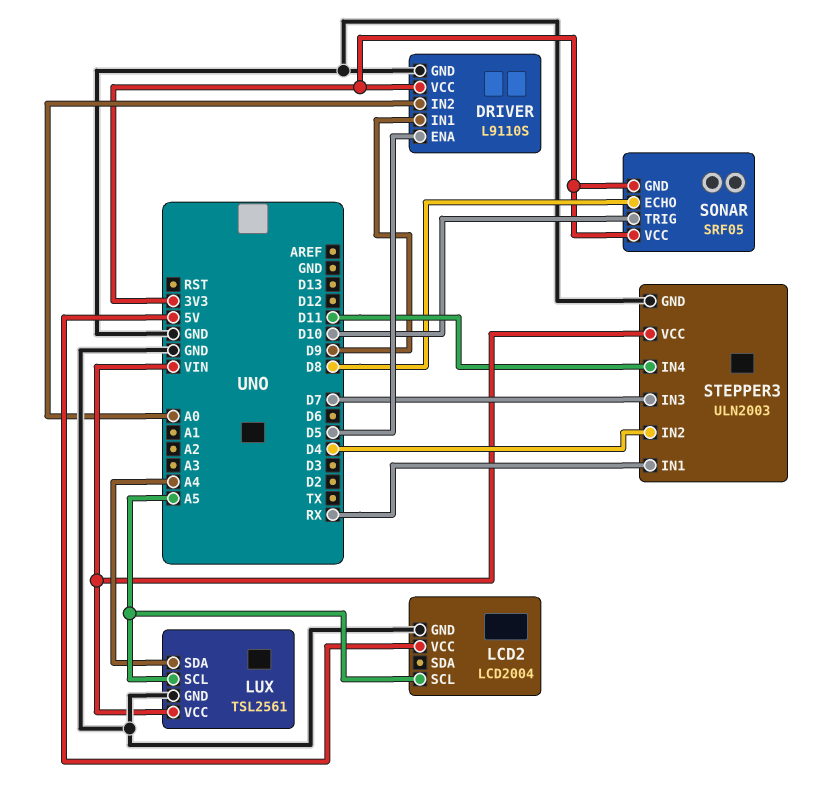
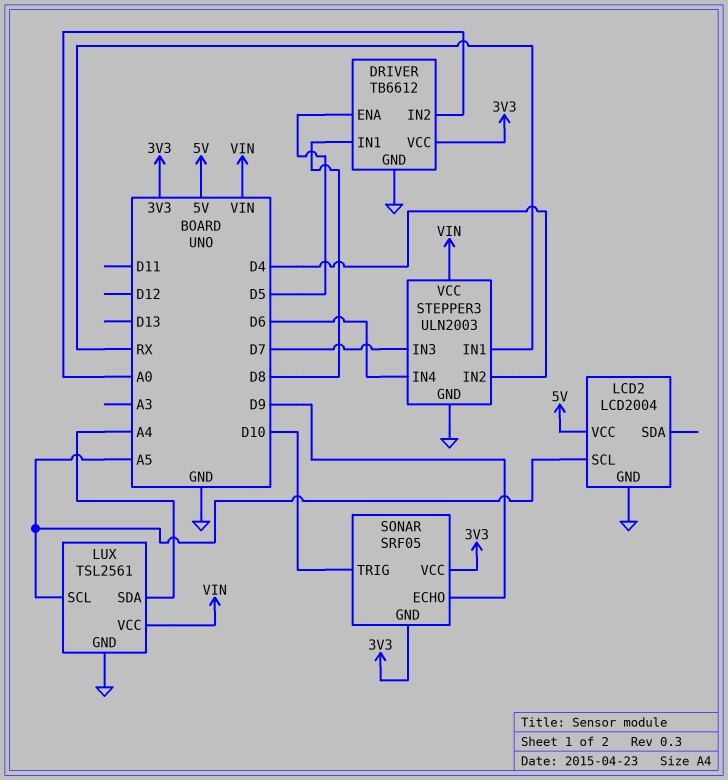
DRIVER: L9110S -> TB6612
DRIVER pin IN1: D9 -> D8
SONAR pin ECHO: D8 -> D9
STEPPER3 pin IN4: D11 -> D6

